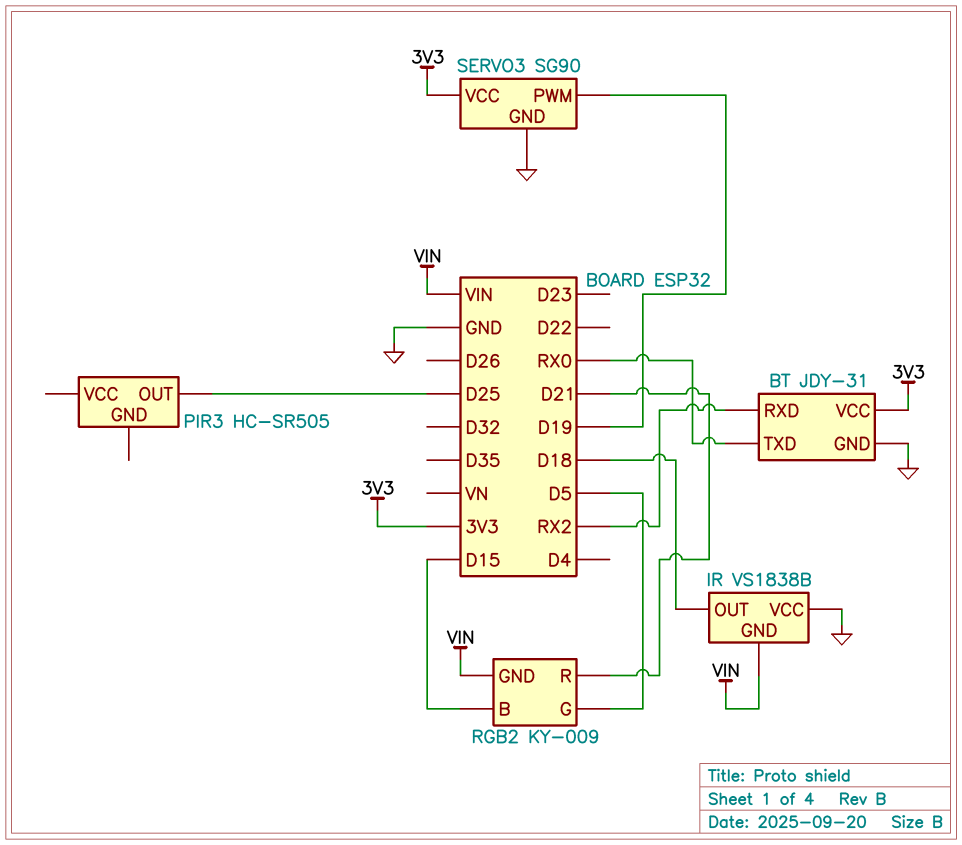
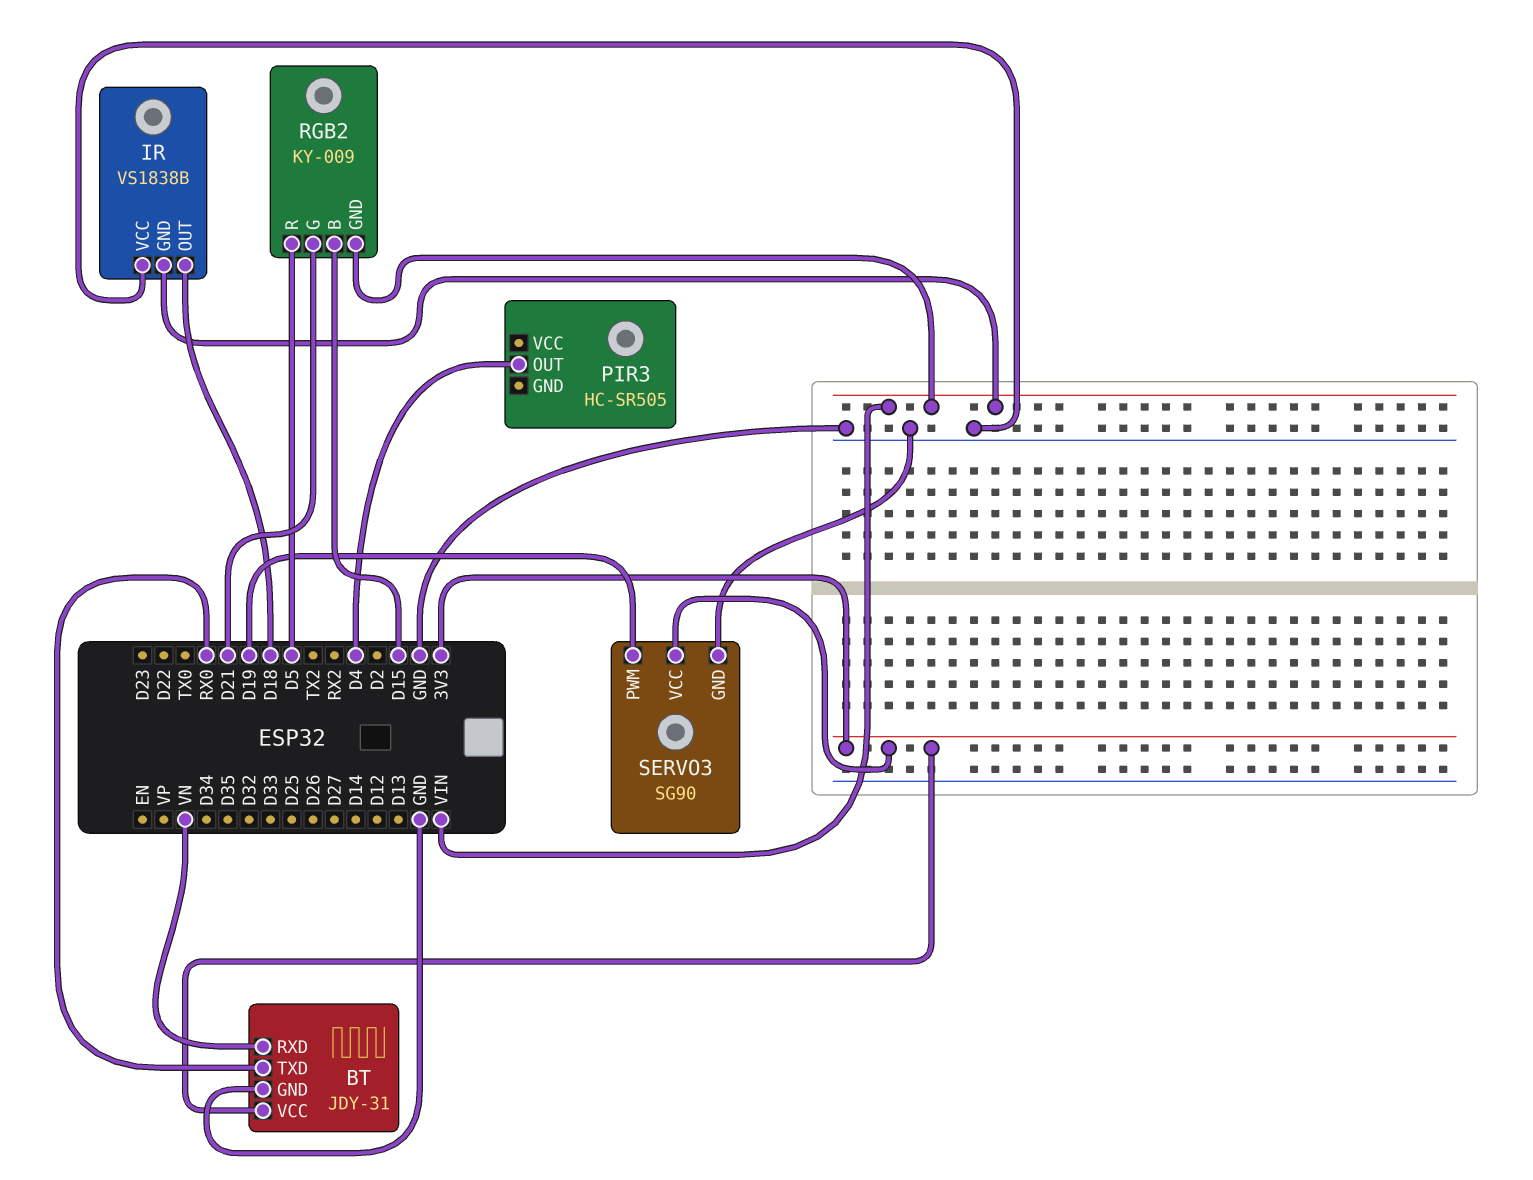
BT pin RXD: RX2 -> VN
PIR3 pin OUT: D25 -> D4
RGB2 pin G: D5 -> D21
RGB2 pin R: D21 -> D5

